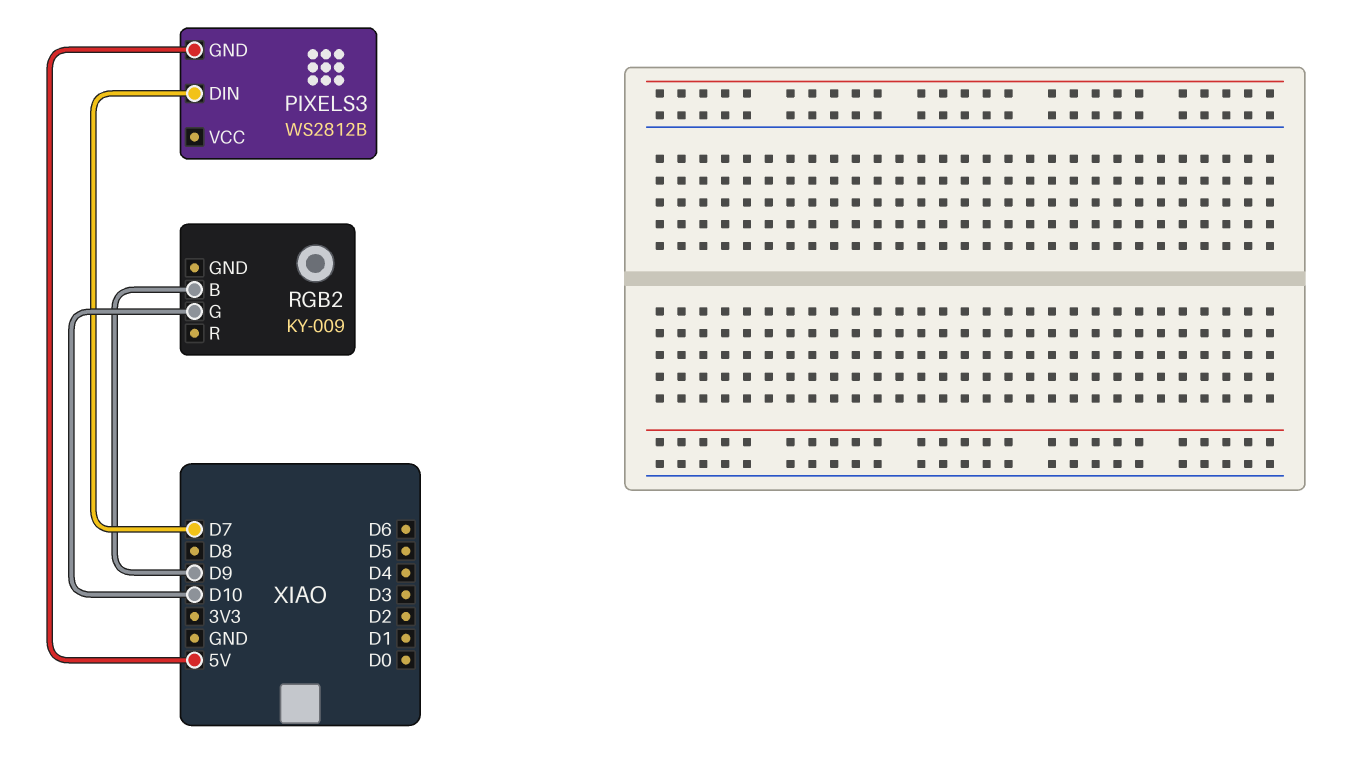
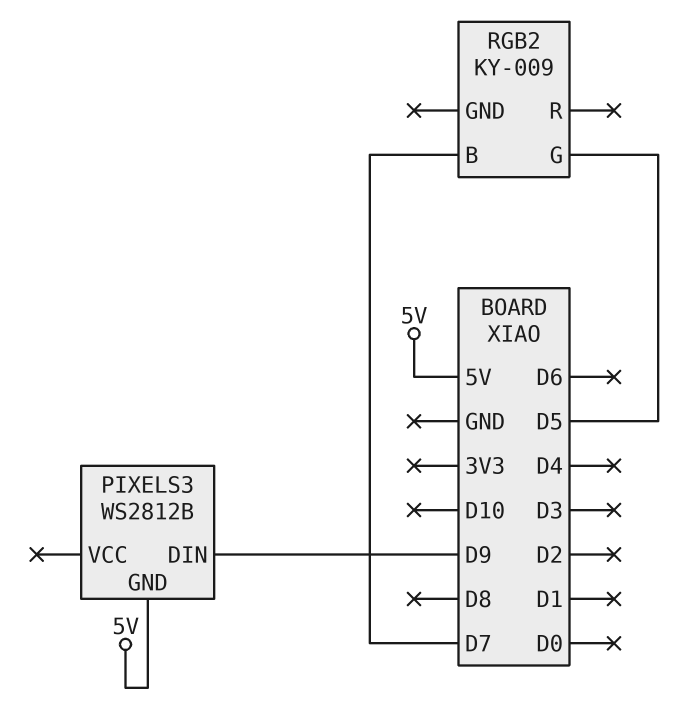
PIXELS3 pin DIN: D7 -> D9
RGB2 pin B: D9 -> D7
RGB2 pin G: D10 -> D5

